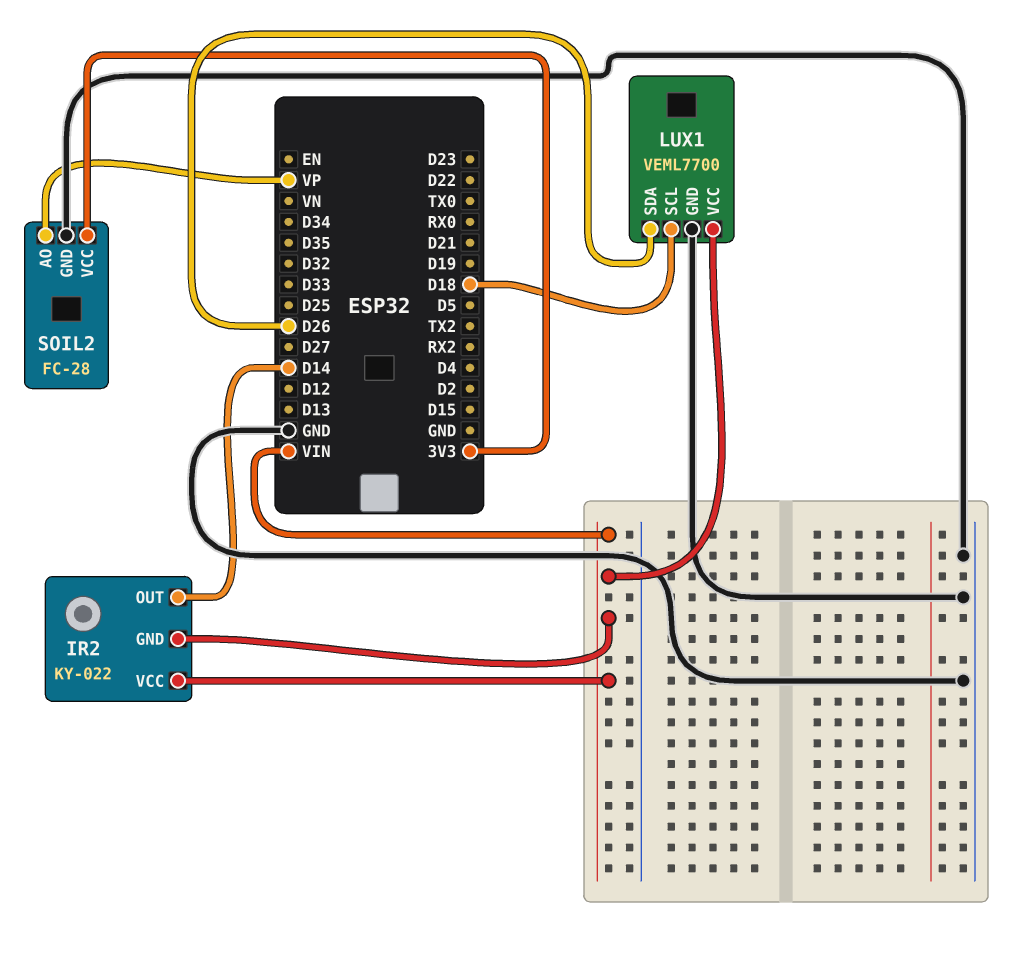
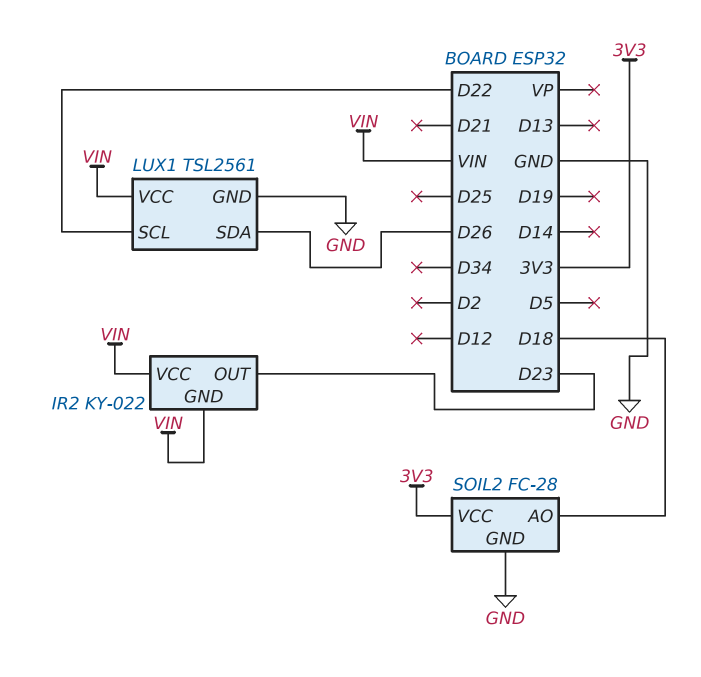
IR2 pin OUT: D14 -> D23
LUX1: VEML7700 -> TSL2561
LUX1 pin SCL: D18 -> D22
SOIL2 pin AO: VP -> D18

